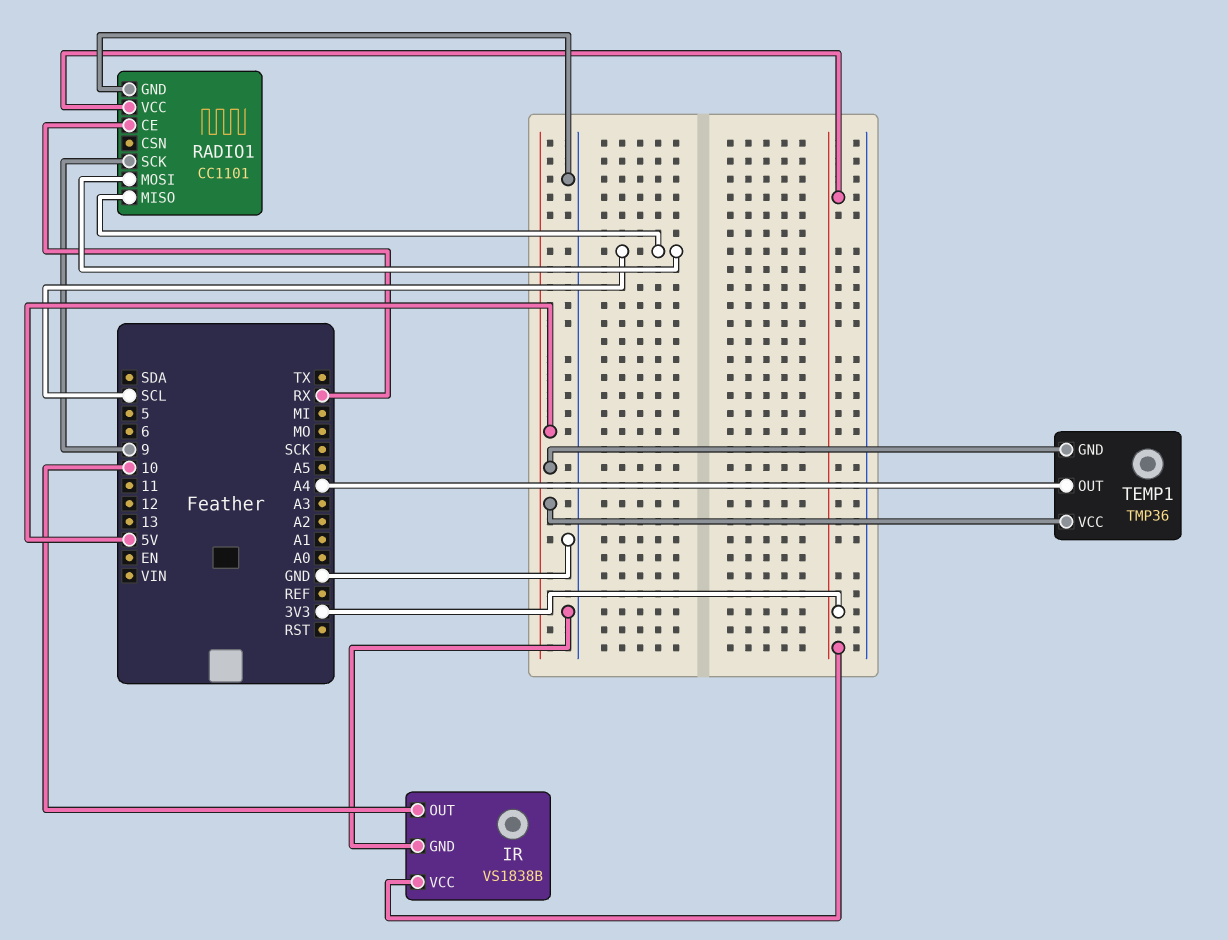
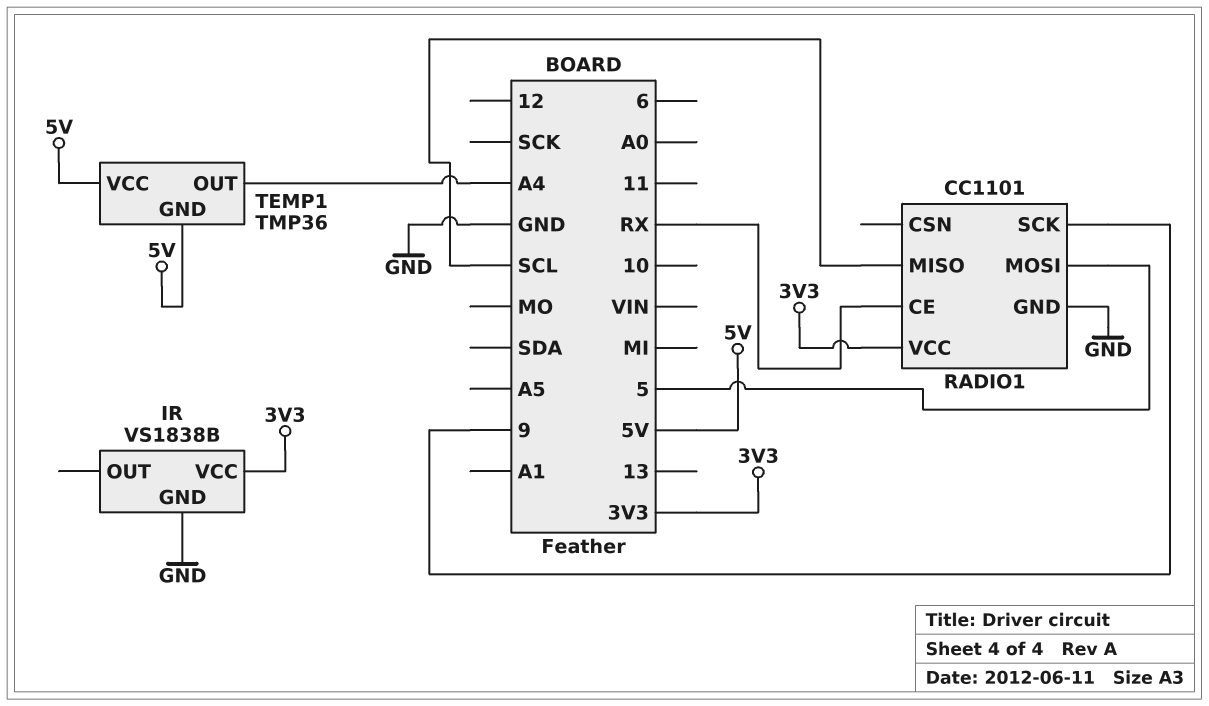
IR pin OUT: 10 -> none
RADIO1 pin MOSI: SCL -> 5

